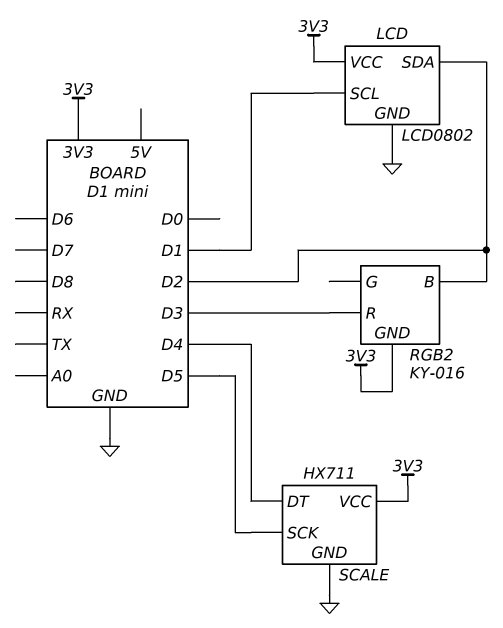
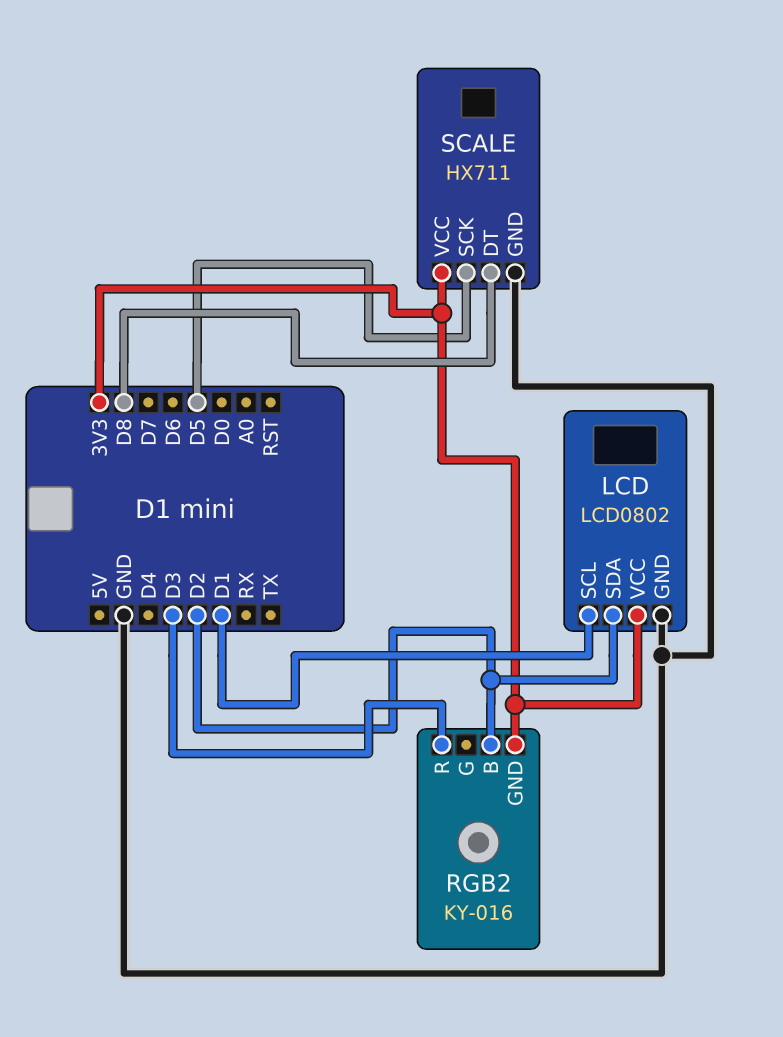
SCALE pin DT: D4 -> D8

